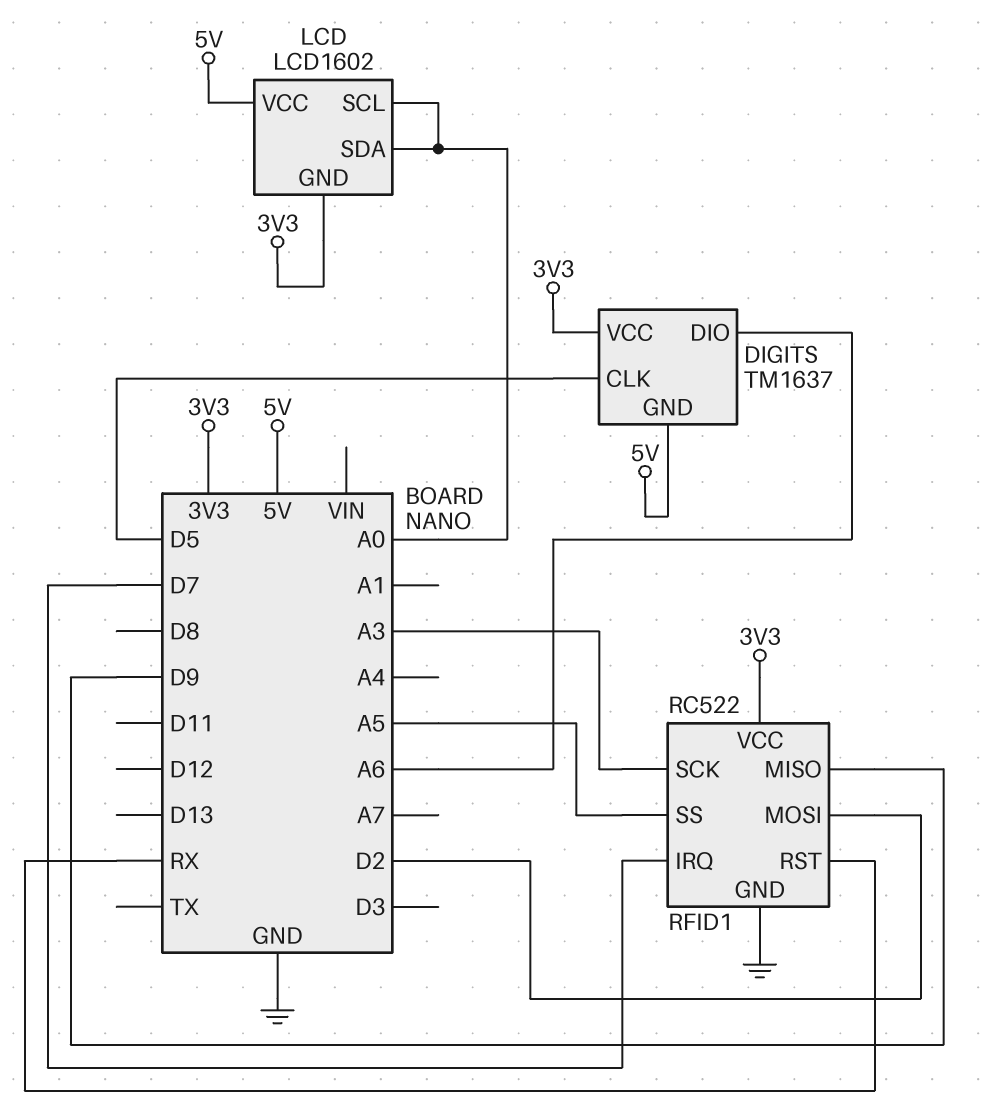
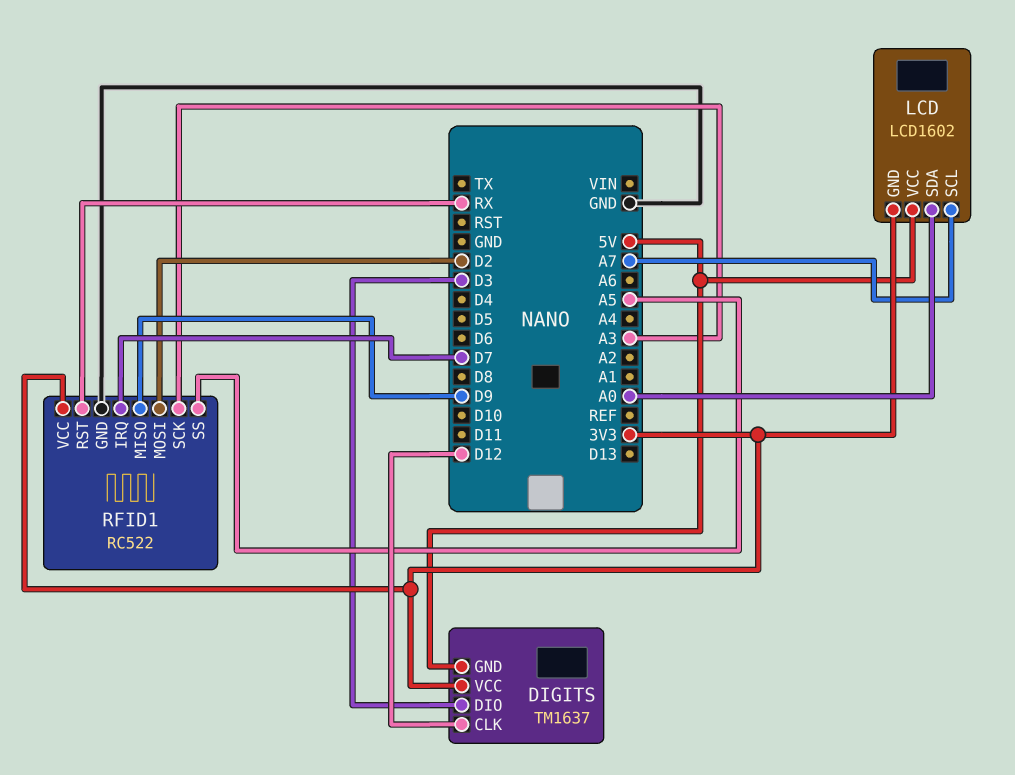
DIGITS pin CLK: D5 -> D12
DIGITS pin DIO: A6 -> D3
LCD pin SCL: A0 -> A7

